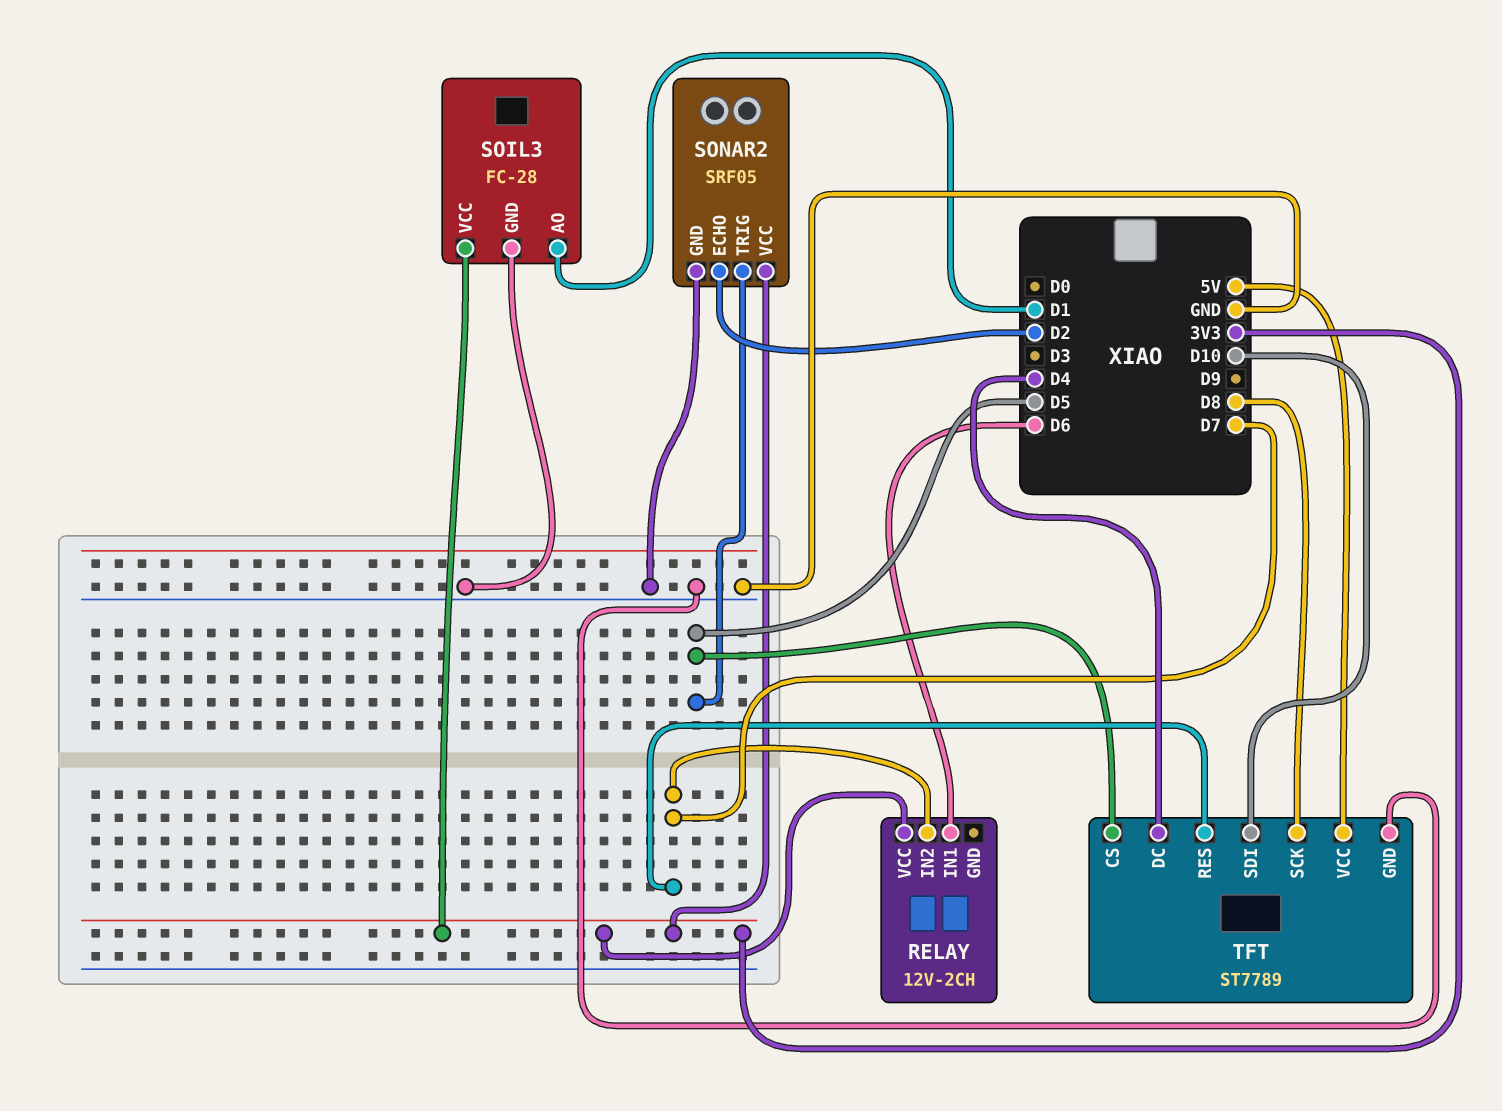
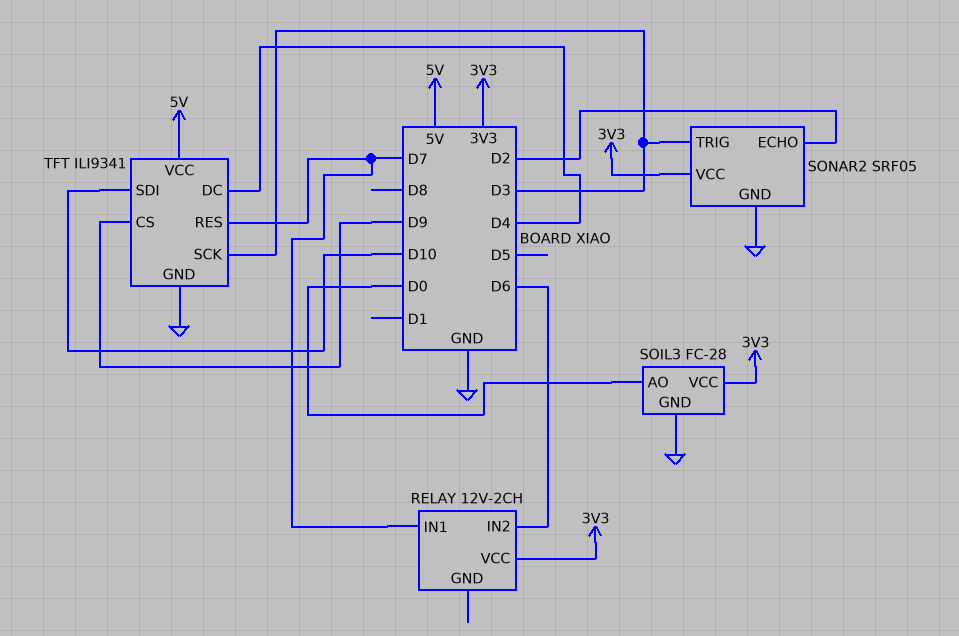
RELAY pin IN1: D6 -> D7
RELAY pin IN2: D7 -> D6
SOIL3 pin AO: D1 -> D0
SONAR2 pin TRIG: D5 -> D3
TFT: ST7789 -> ILI9341
TFT pin CS: D5 -> D9
TFT pin SCK: D8 -> D3

